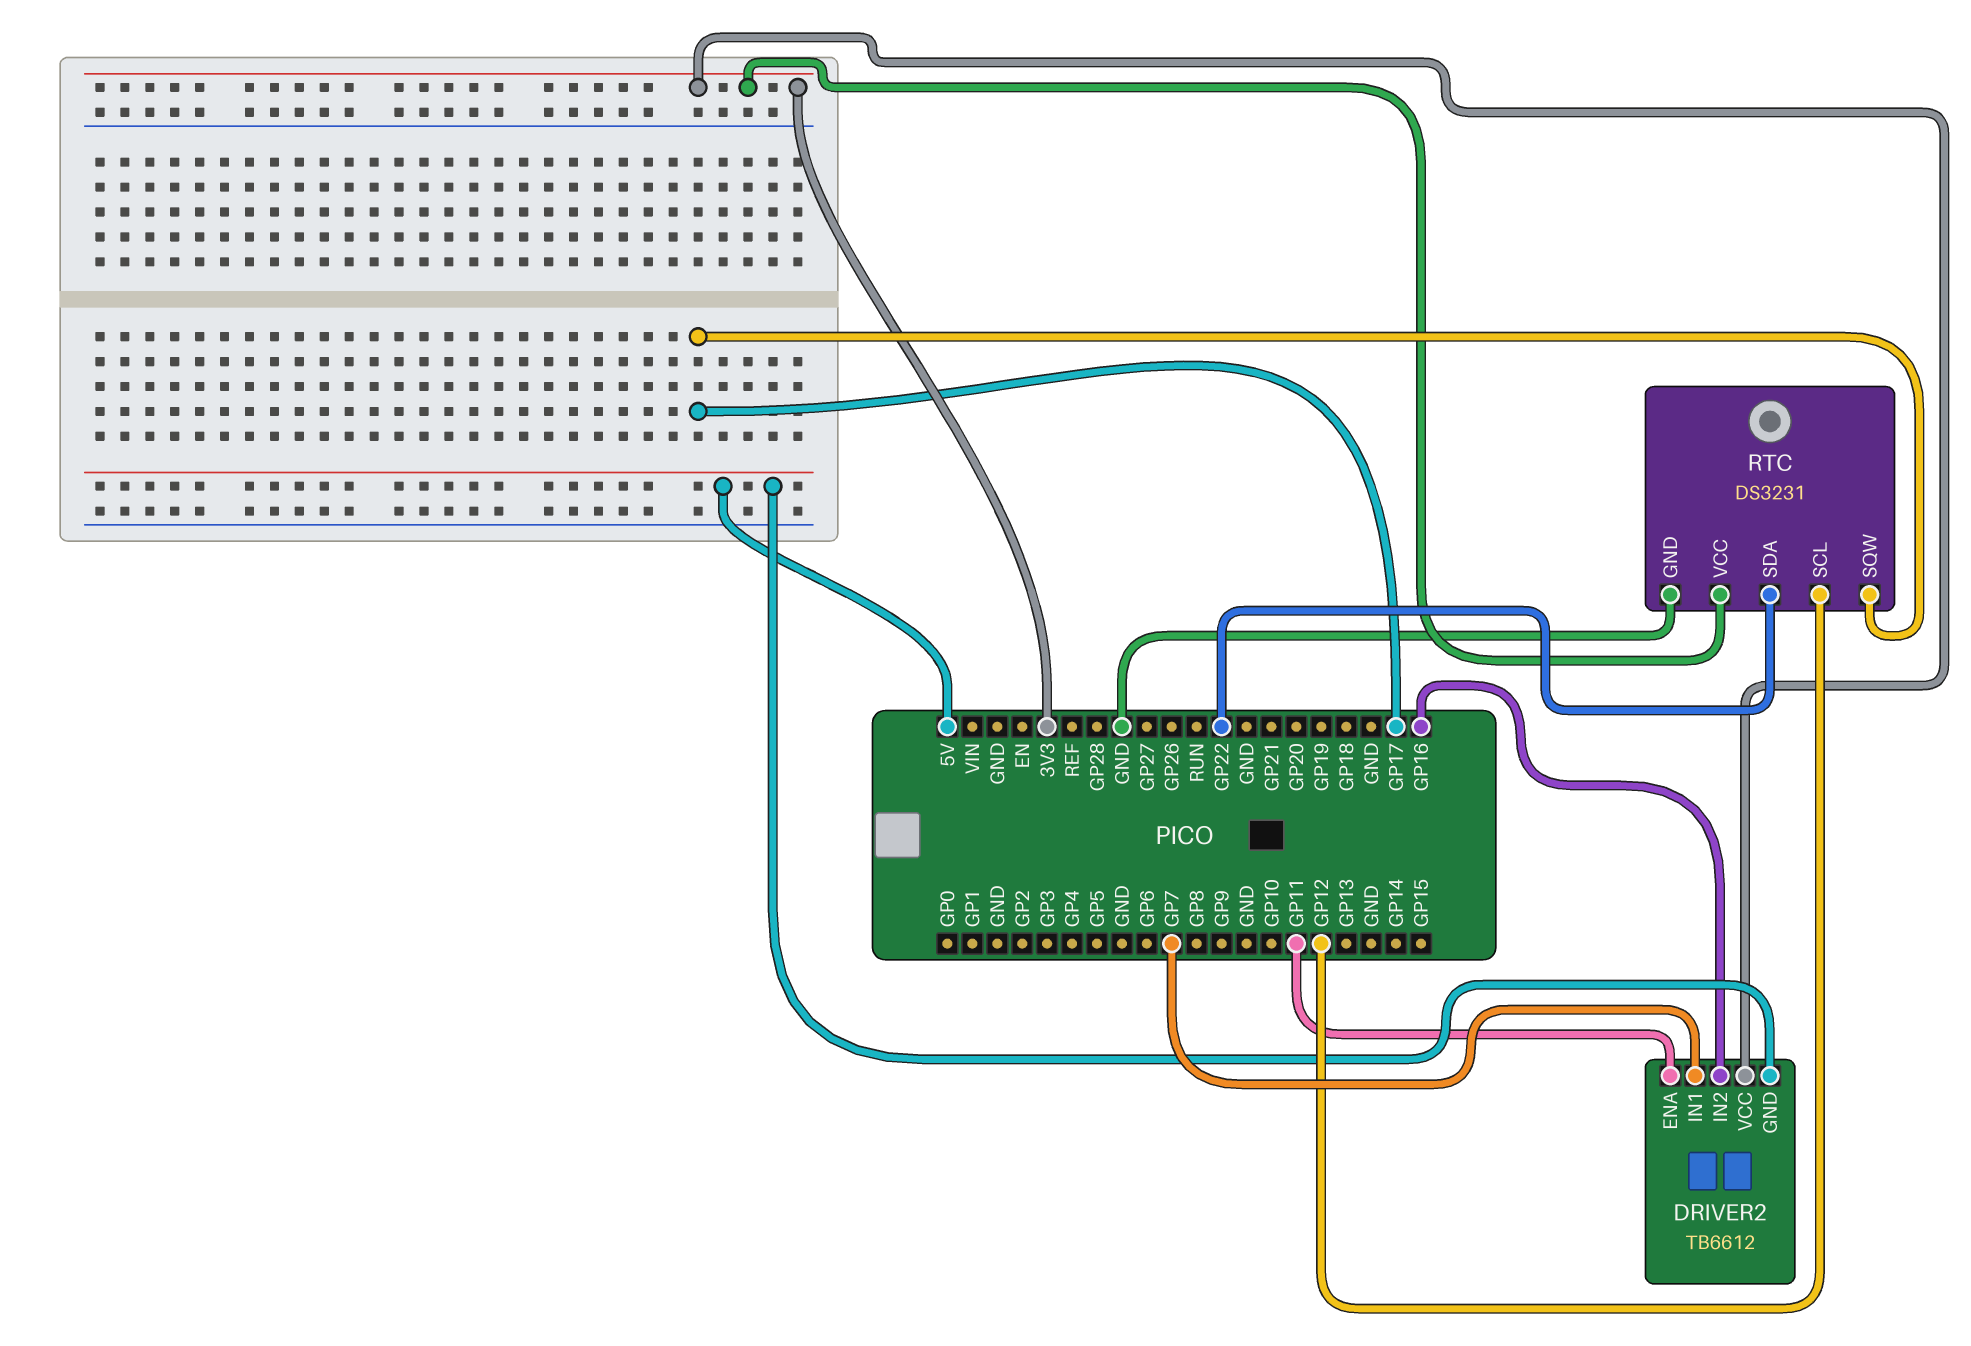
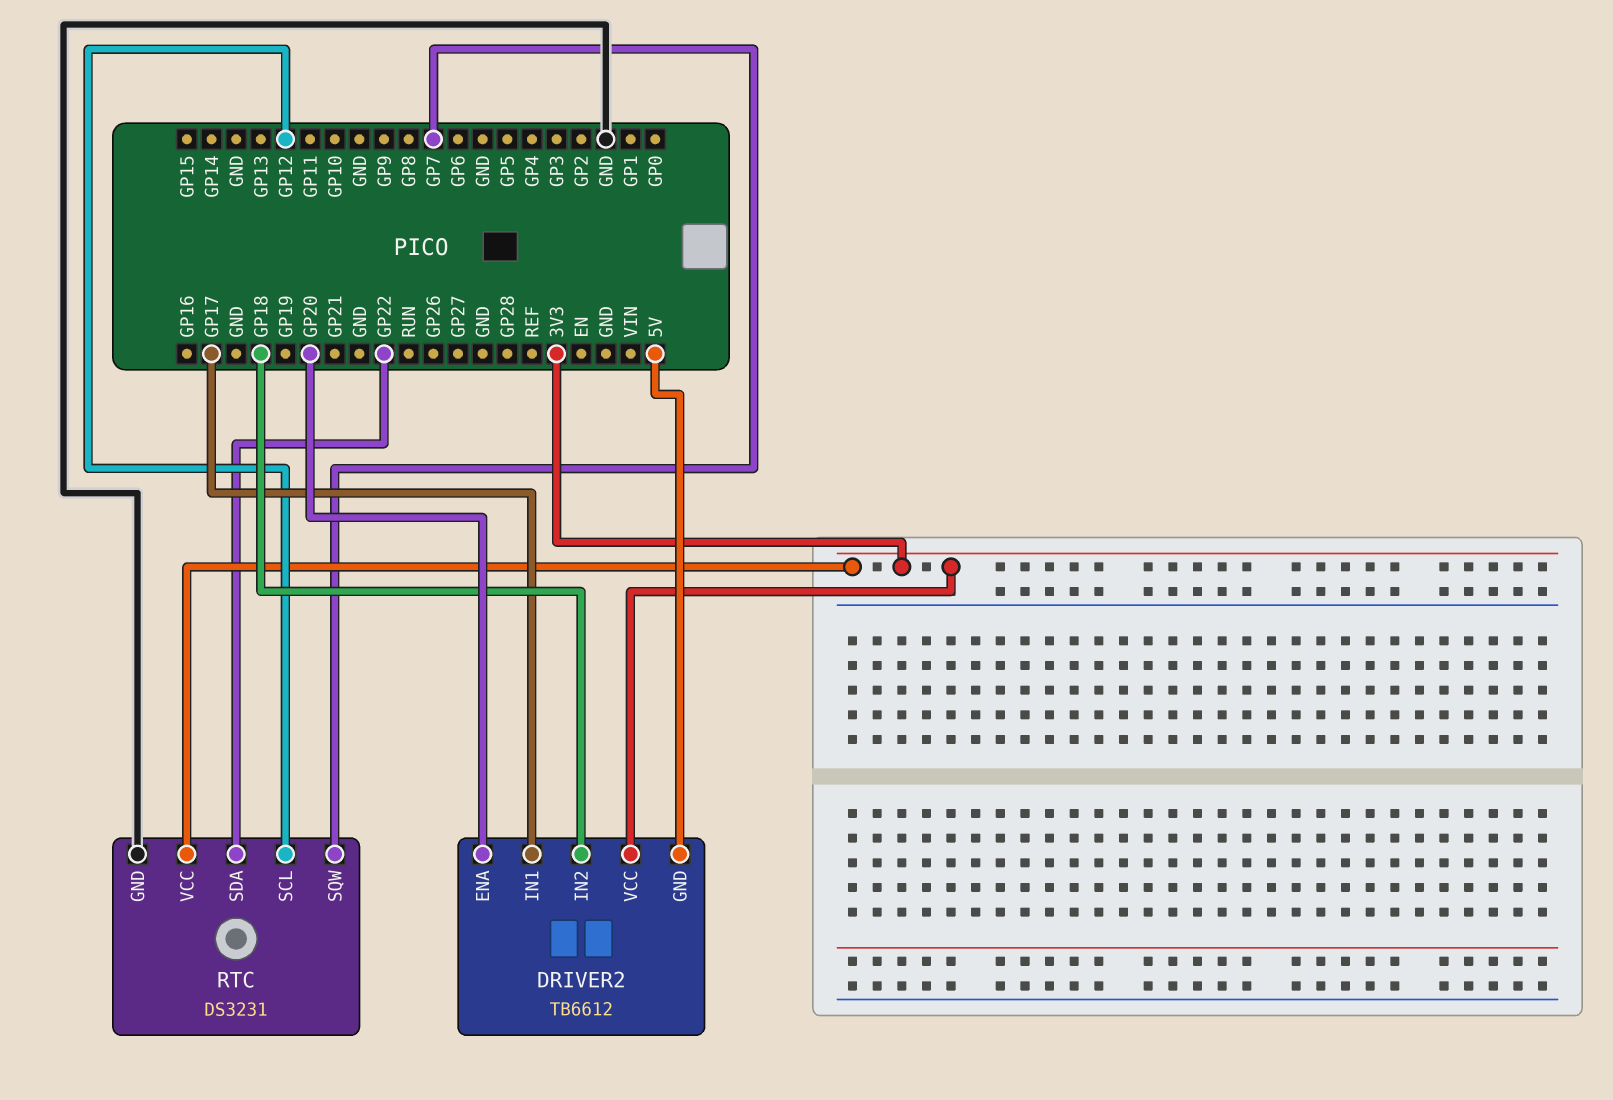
DRIVER2 pin ENA: GP11 -> GP20
DRIVER2 pin IN1: GP7 -> GP17
DRIVER2 pin IN2: GP16 -> GP18
RTC pin SQW: GP17 -> GP7

